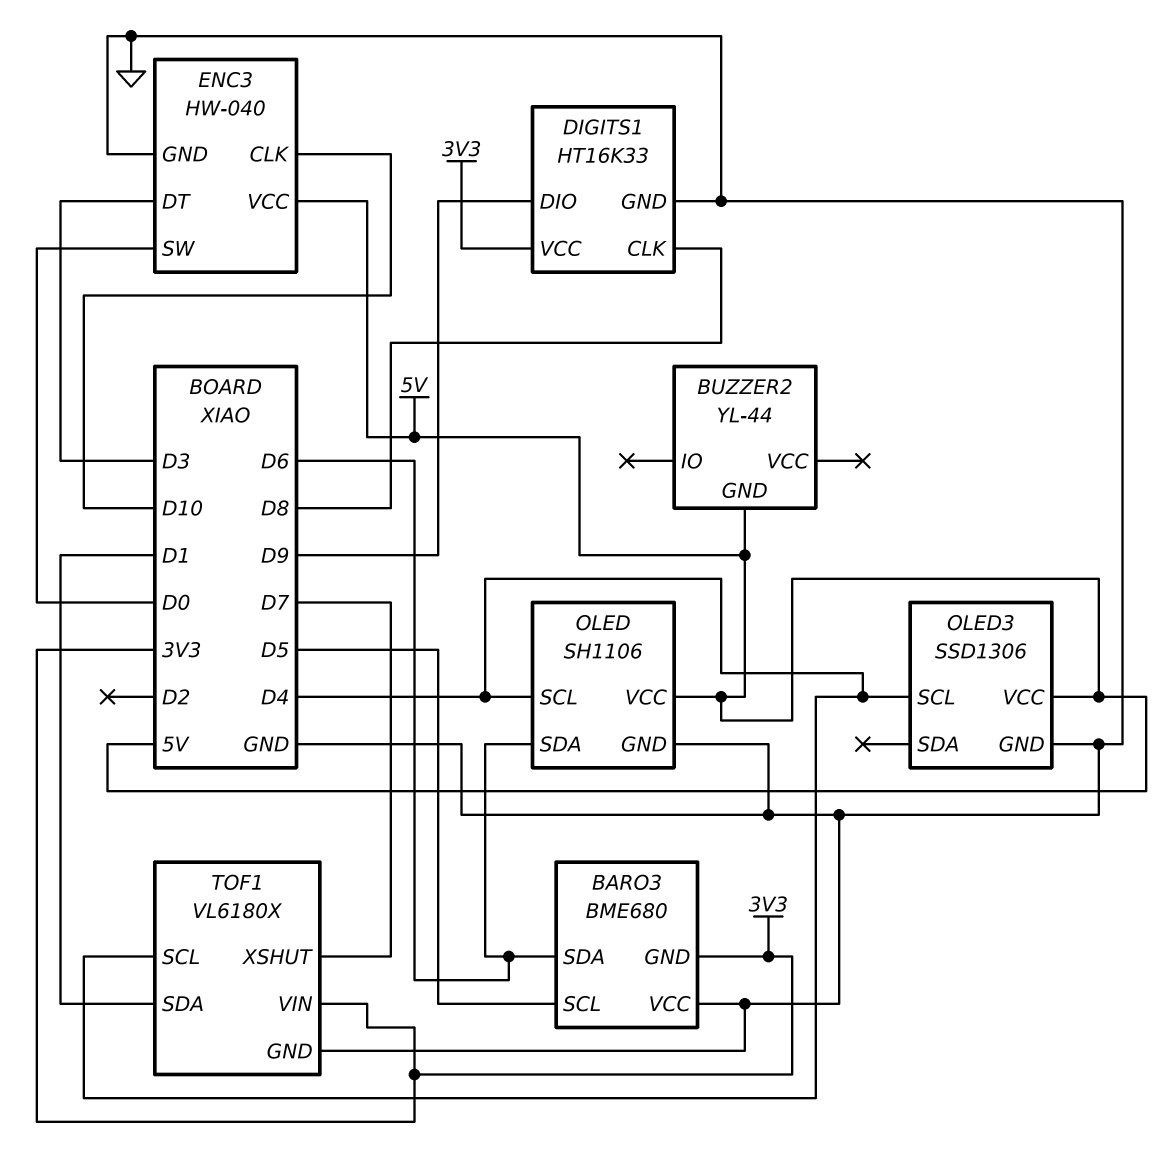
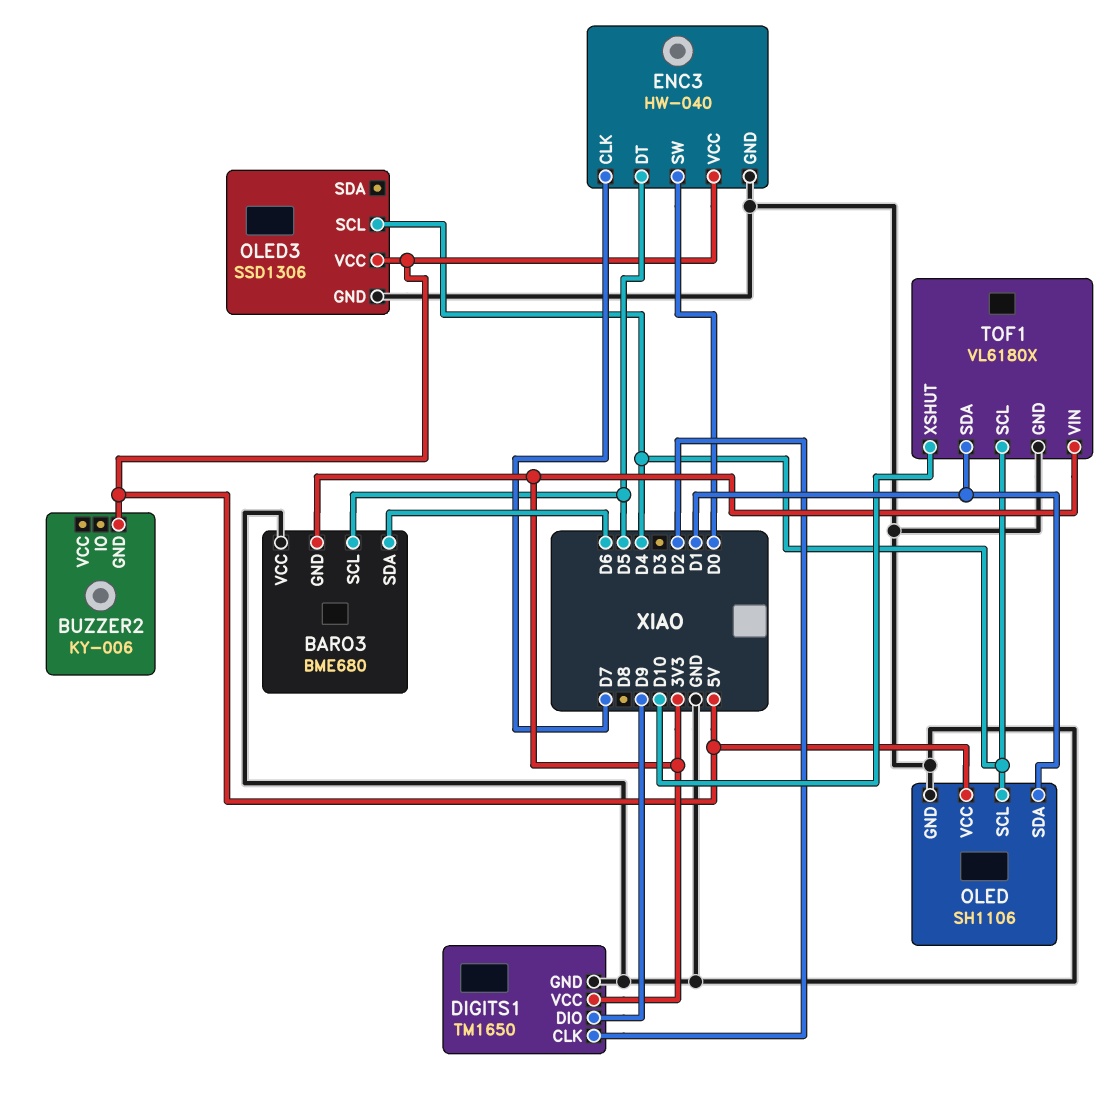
BUZZER2: YL-44 -> KY-006
DIGITS1: HT16K33 -> TM1650
DIGITS1 pin CLK: D8 -> D2
ENC3 pin CLK: D10 -> D7
ENC3 pin DT: D3 -> D5
OLED pin SDA: D6 -> D1
TOF1 pin XSHUT: D7 -> D10

